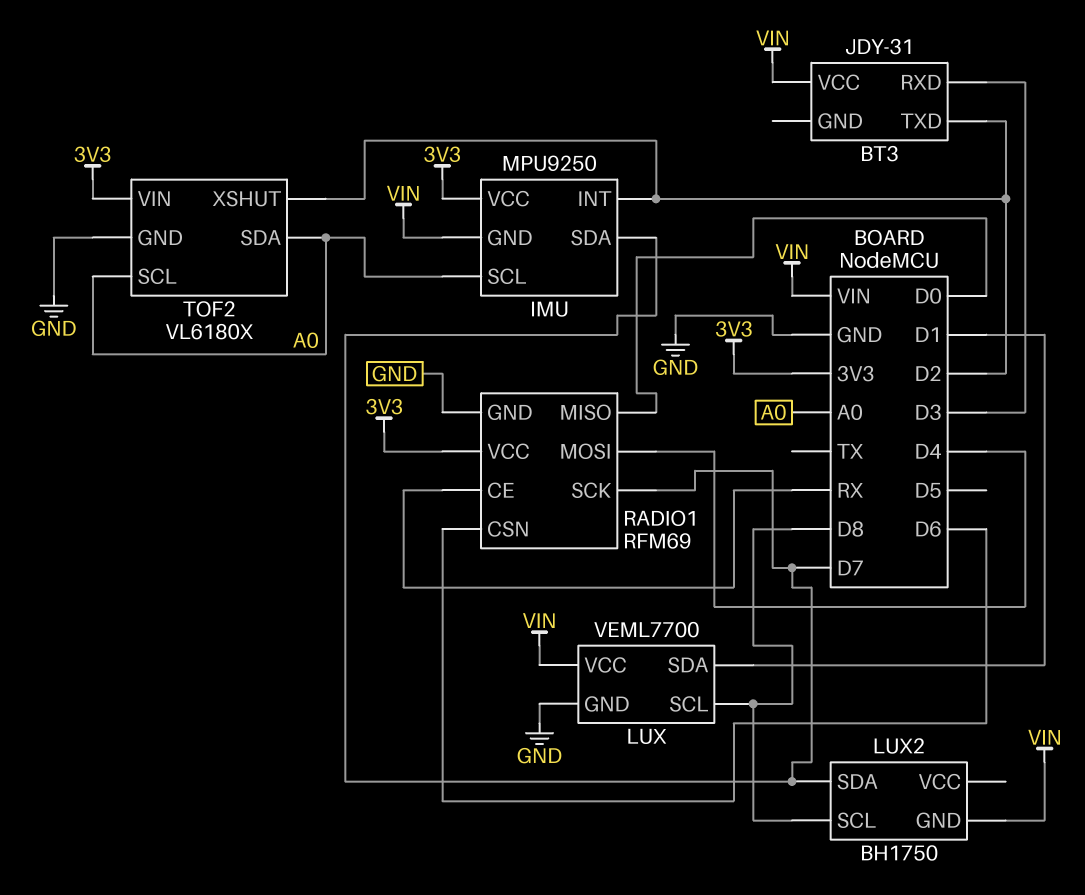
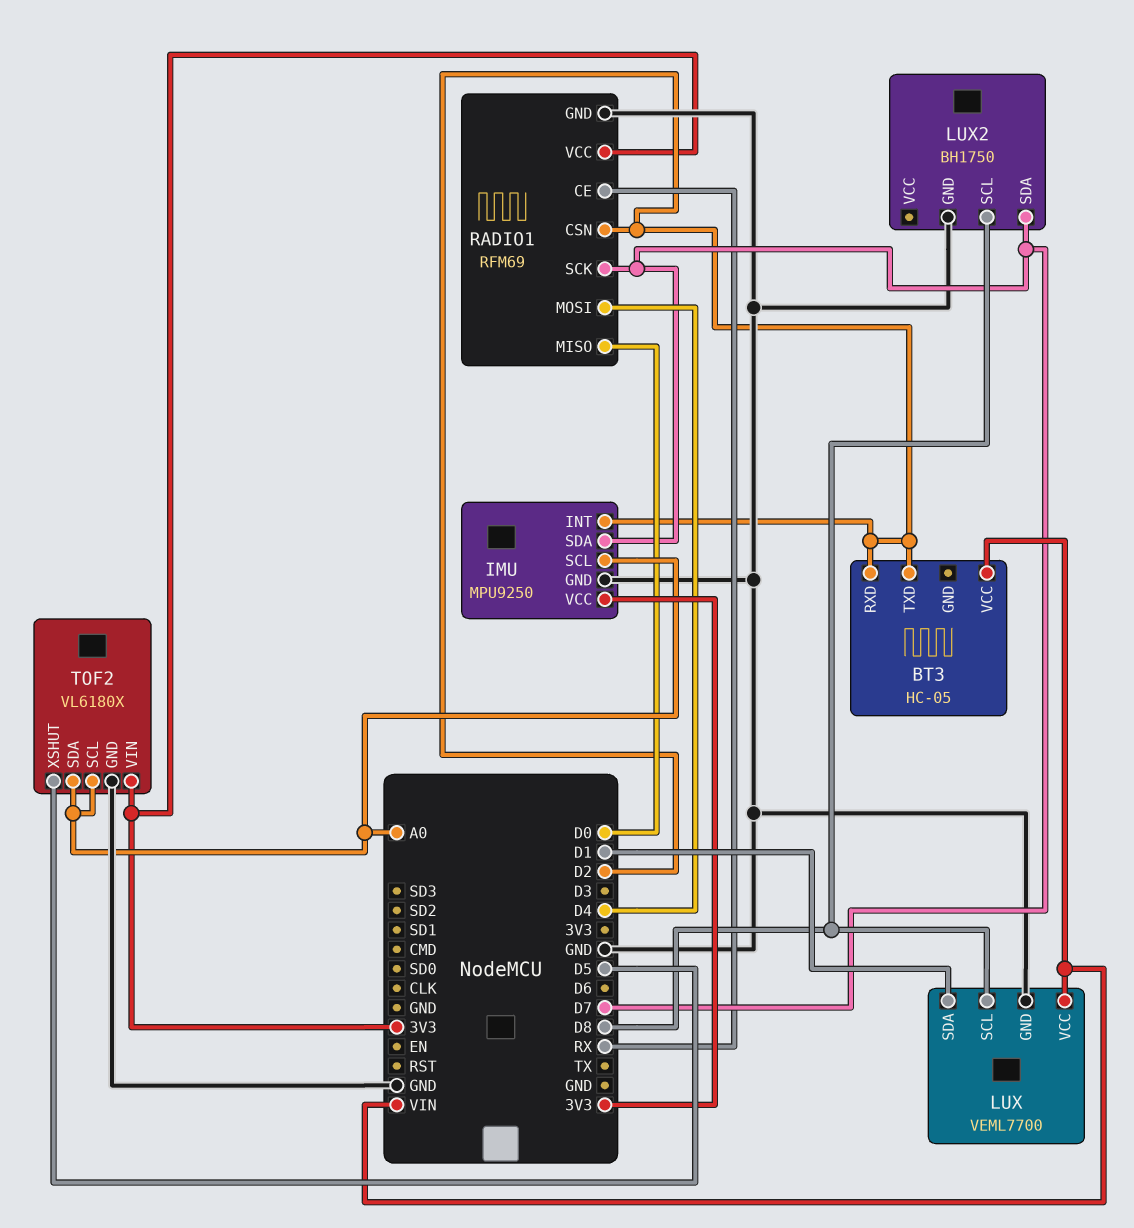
BT3: JDY-31 -> HC-05
BT3 pin RXD: D3 -> D2
IMU pin GND: VIN -> GND
LUX2 pin GND: VIN -> GND
RADIO1 pin CSN: D6 -> D2
TOF2 pin XSHUT: D2 -> D5

